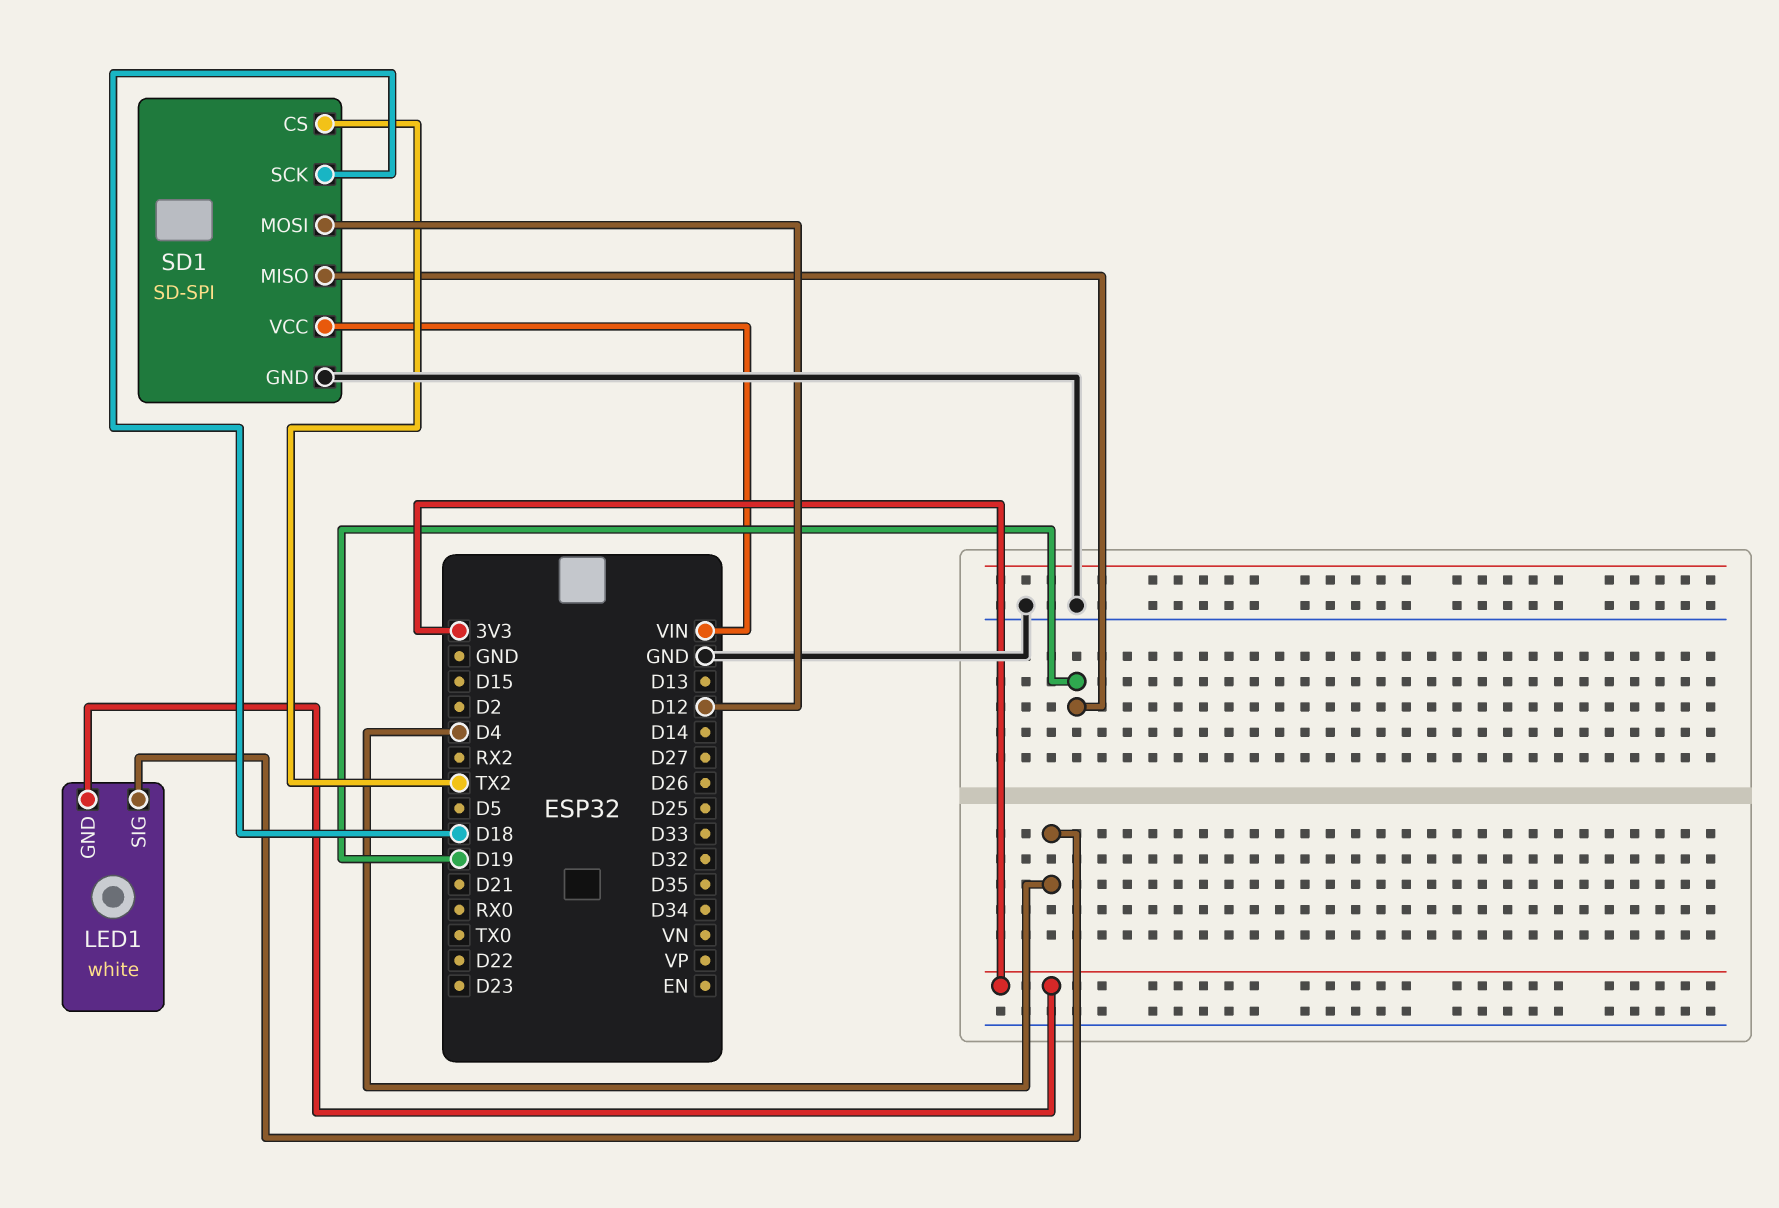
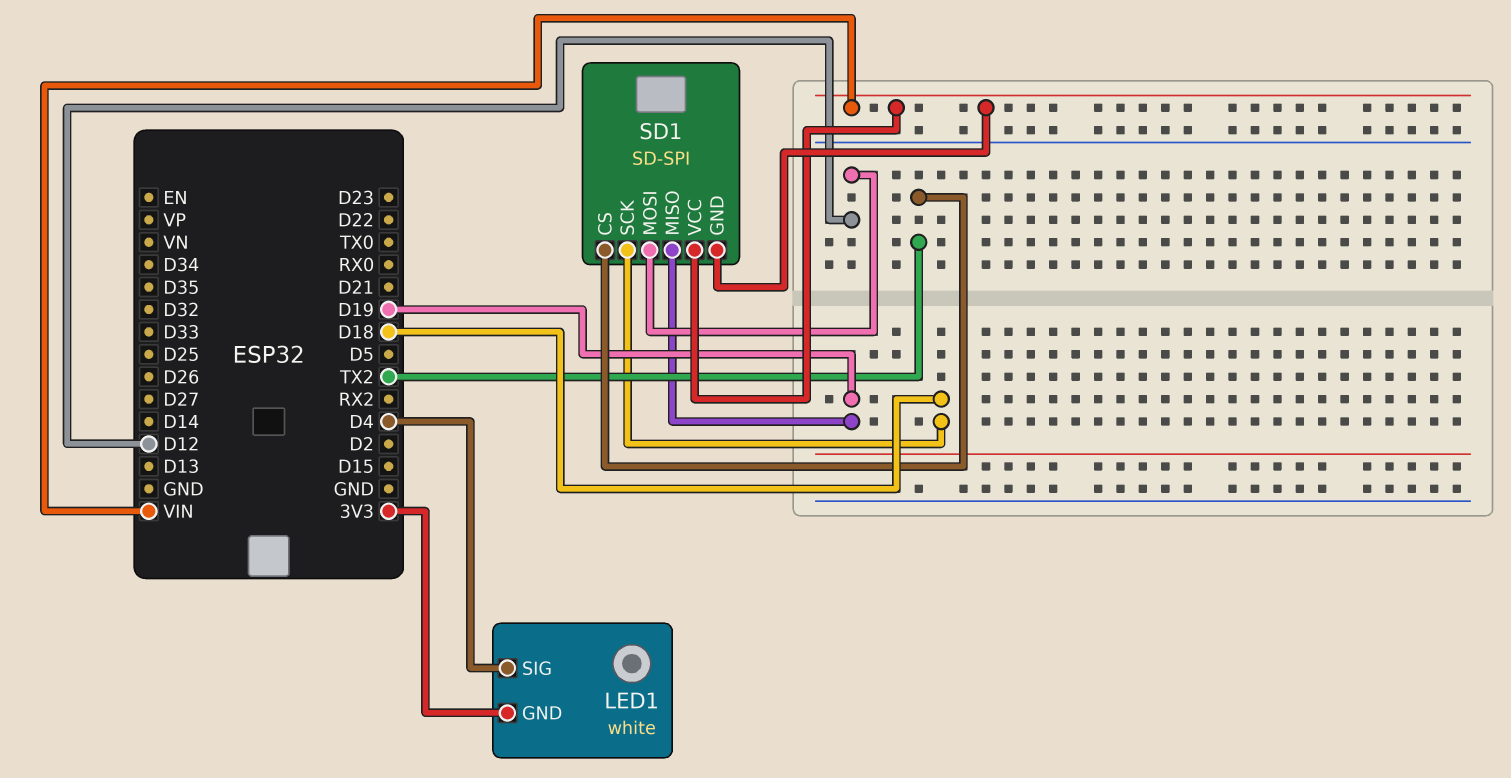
SD1 pin GND: GND -> VIN

